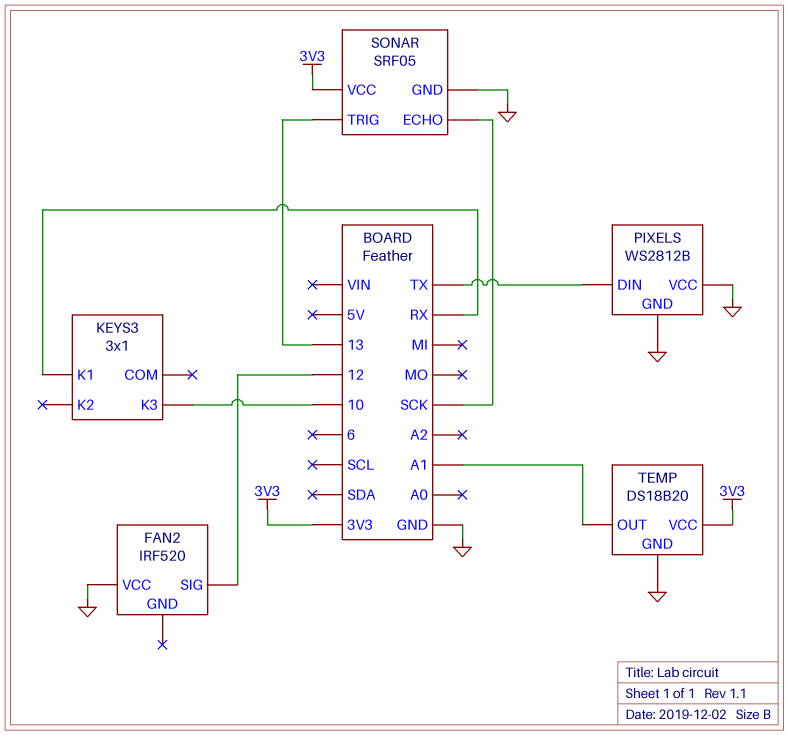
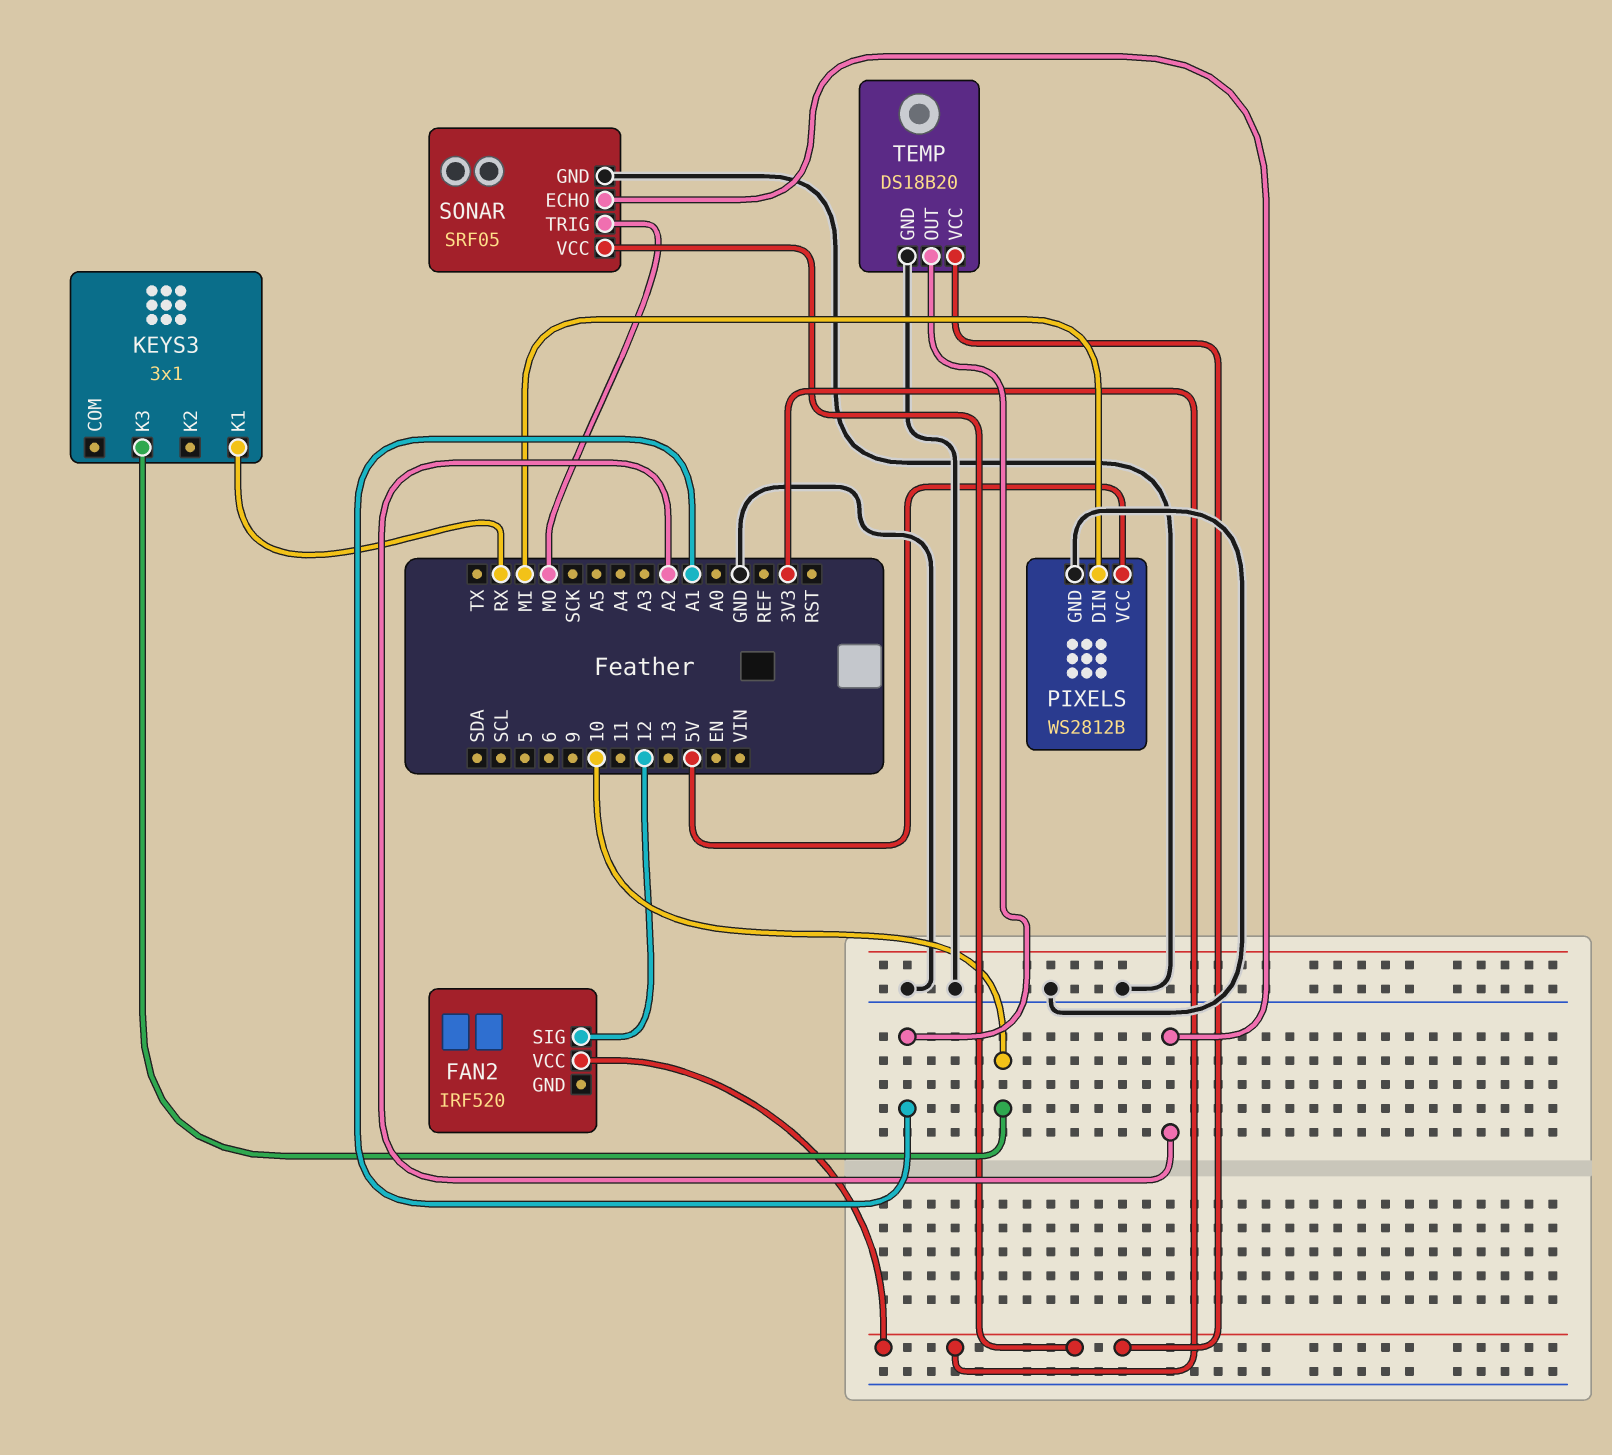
FAN2 pin VCC: GND -> 3V3
PIXELS pin DIN: TX -> MI
PIXELS pin VCC: GND -> 5V
SONAR pin ECHO: SCK -> A2
SONAR pin TRIG: 13 -> MO

